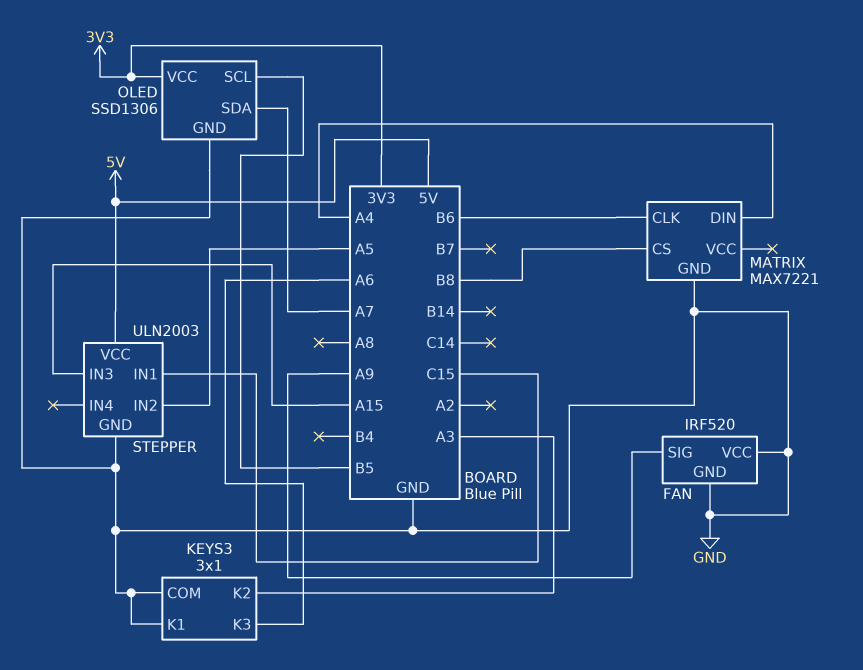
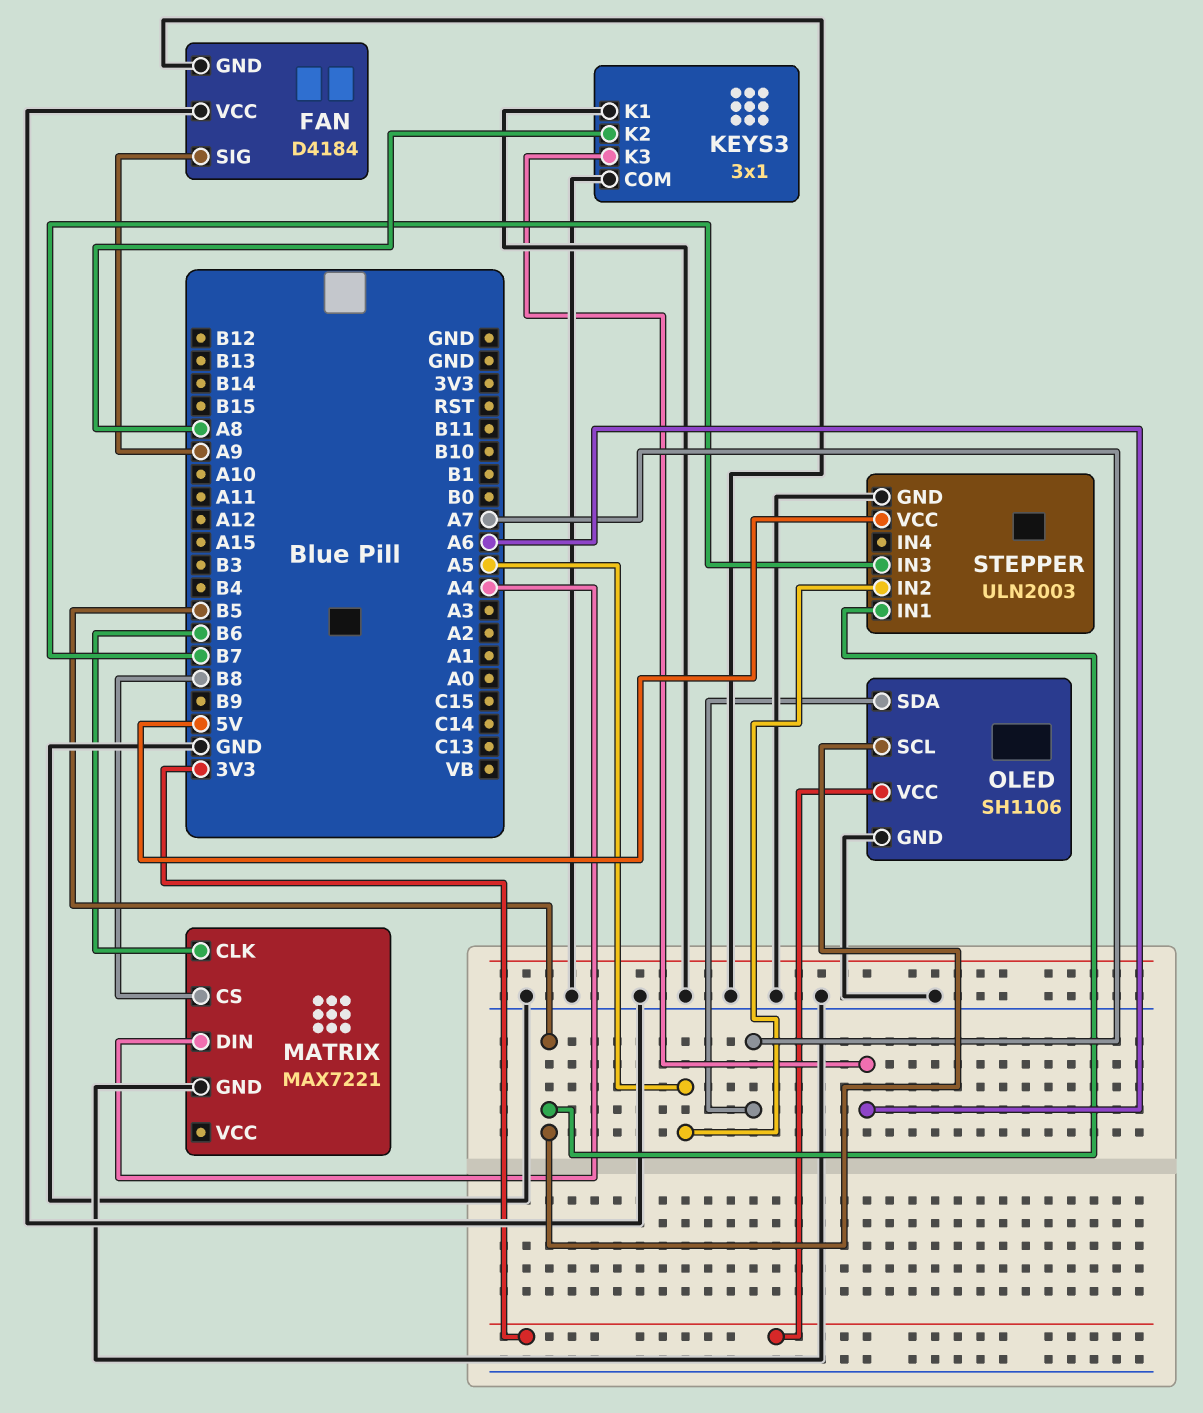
FAN: IRF520 -> D4184
KEYS3 pin K2: A3 -> A8
OLED: SSD1306 -> SH1106
STEPPER pin IN1: C15 -> B5
STEPPER pin IN3: A15 -> B7

